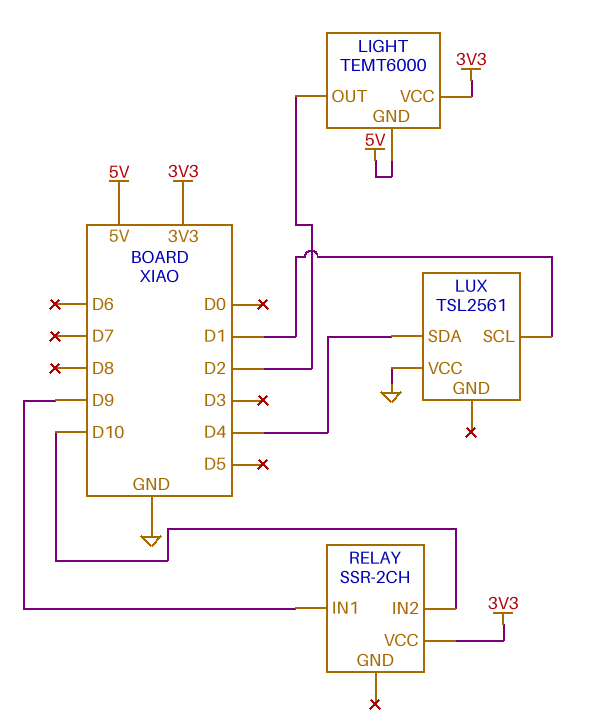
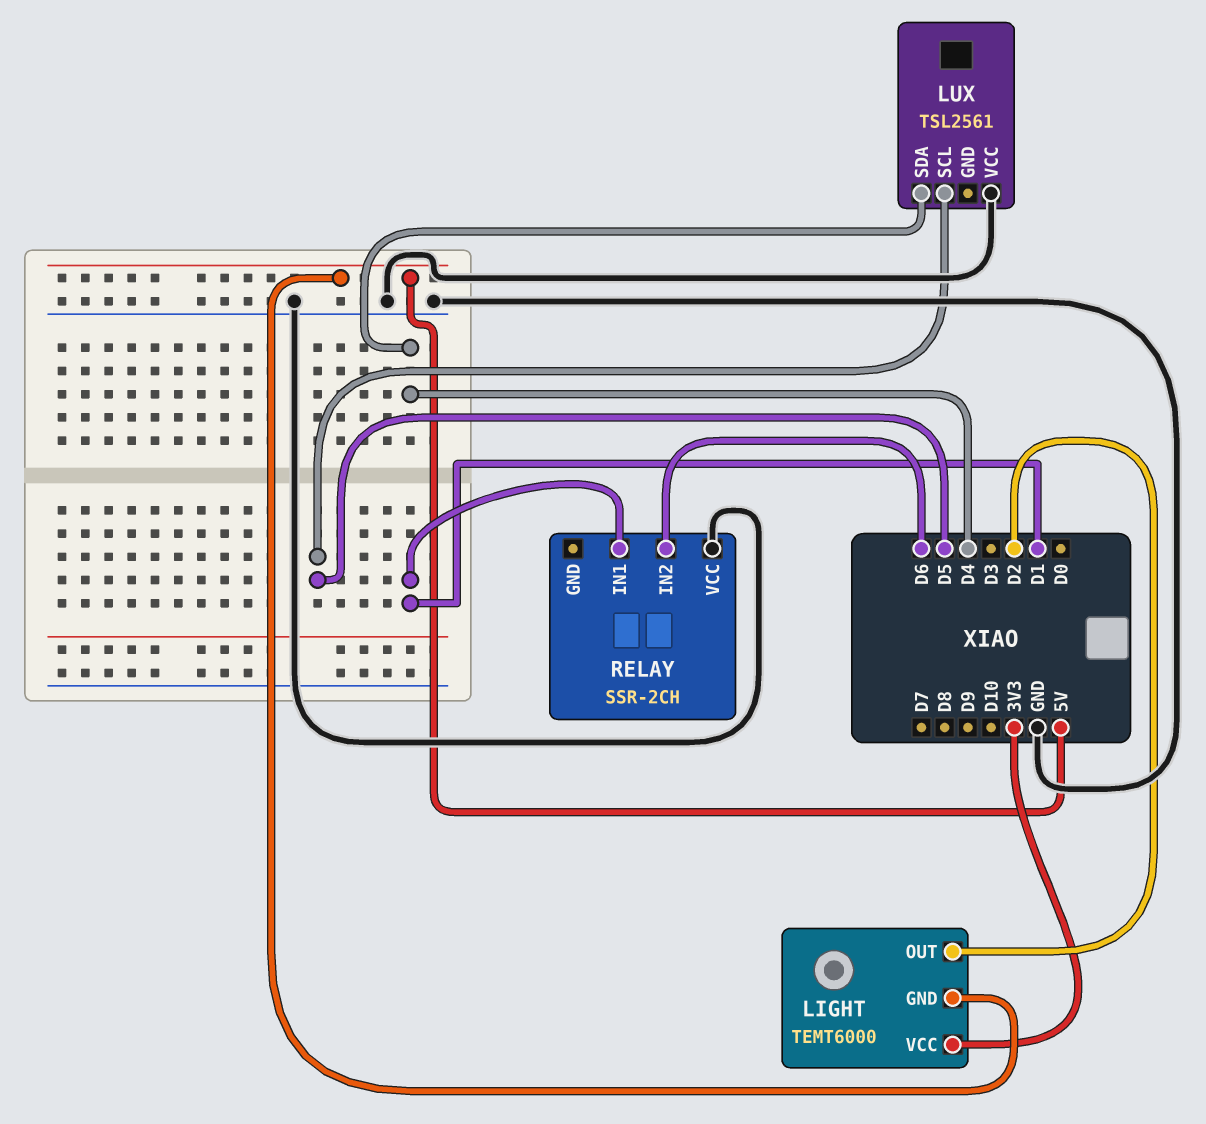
LUX pin SCL: D1 -> D5
RELAY pin IN1: D9 -> D1
RELAY pin IN2: D10 -> D6
RELAY pin VCC: 3V3 -> GND

